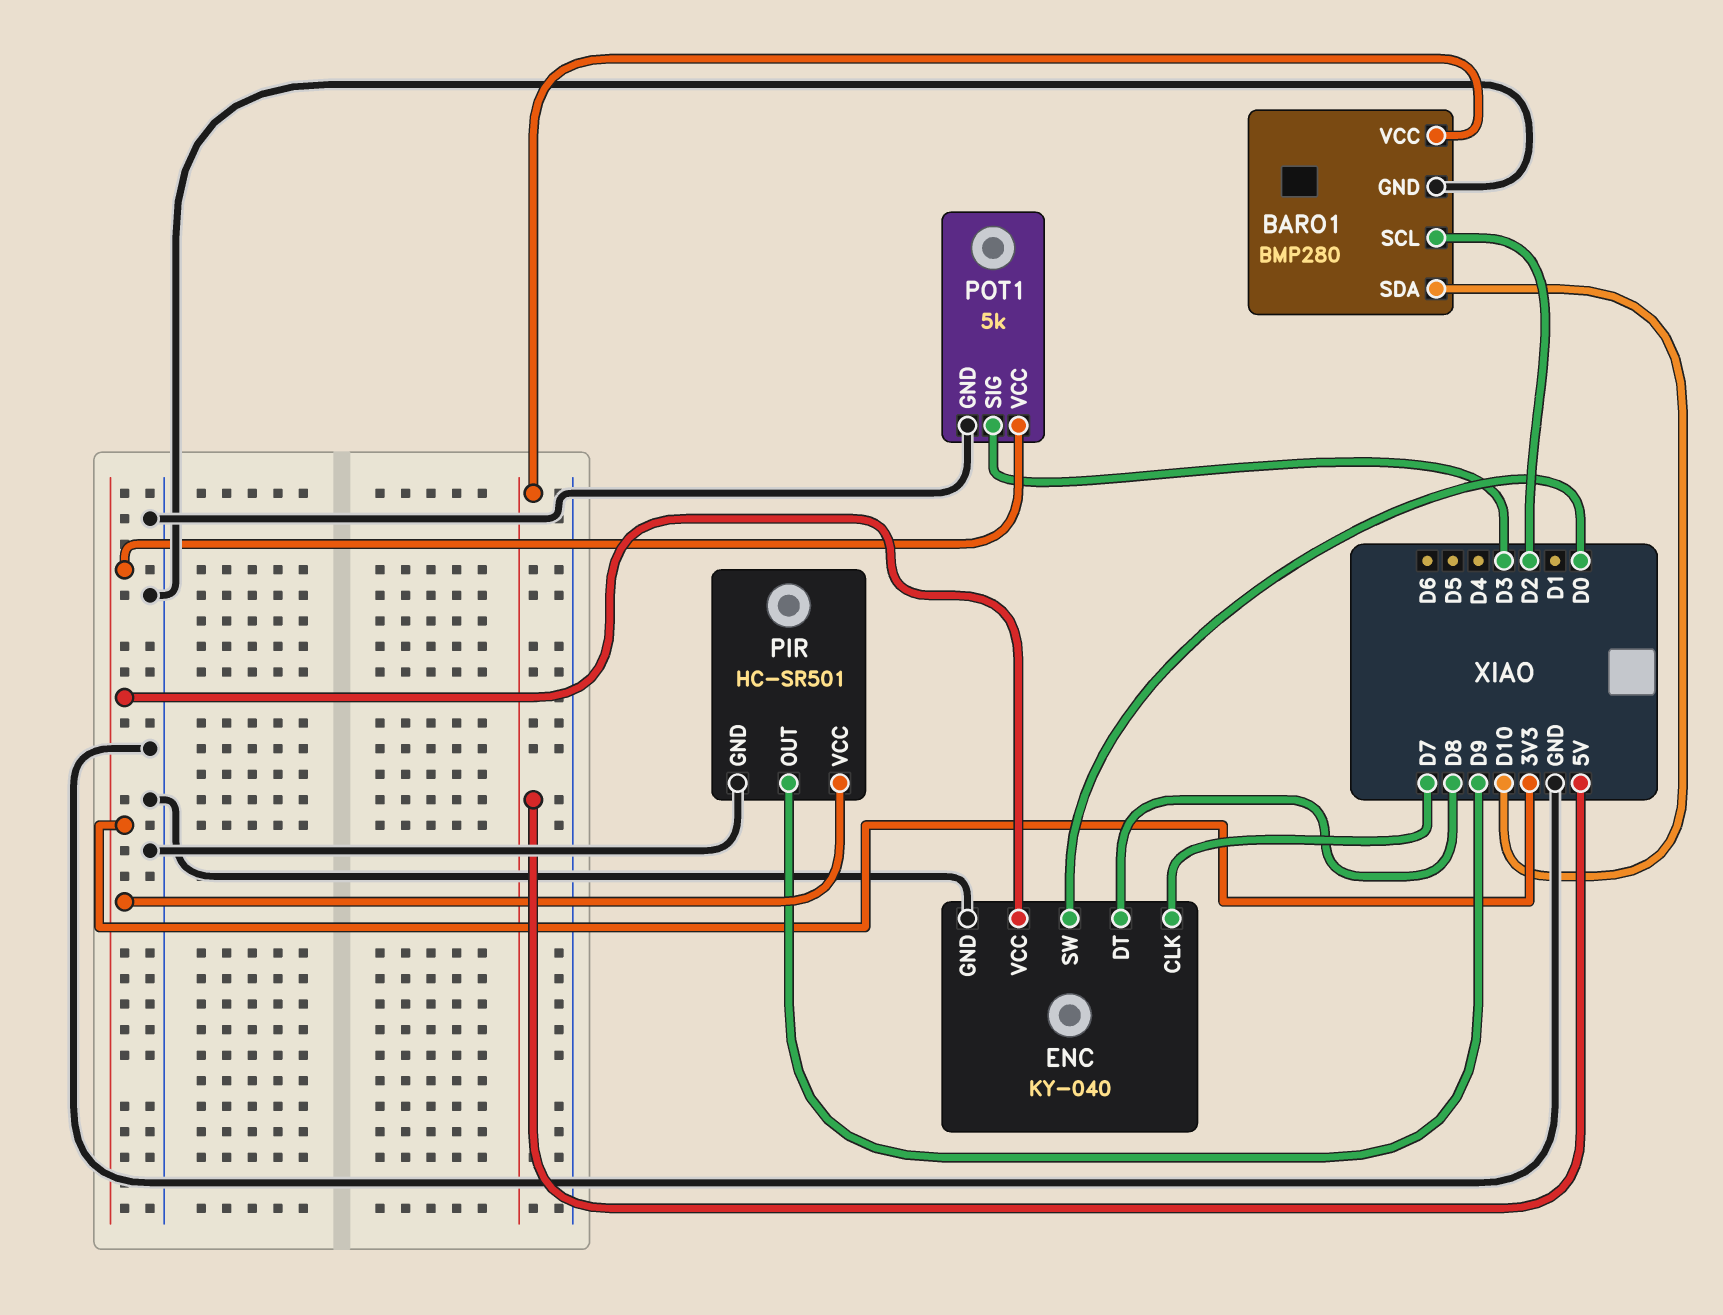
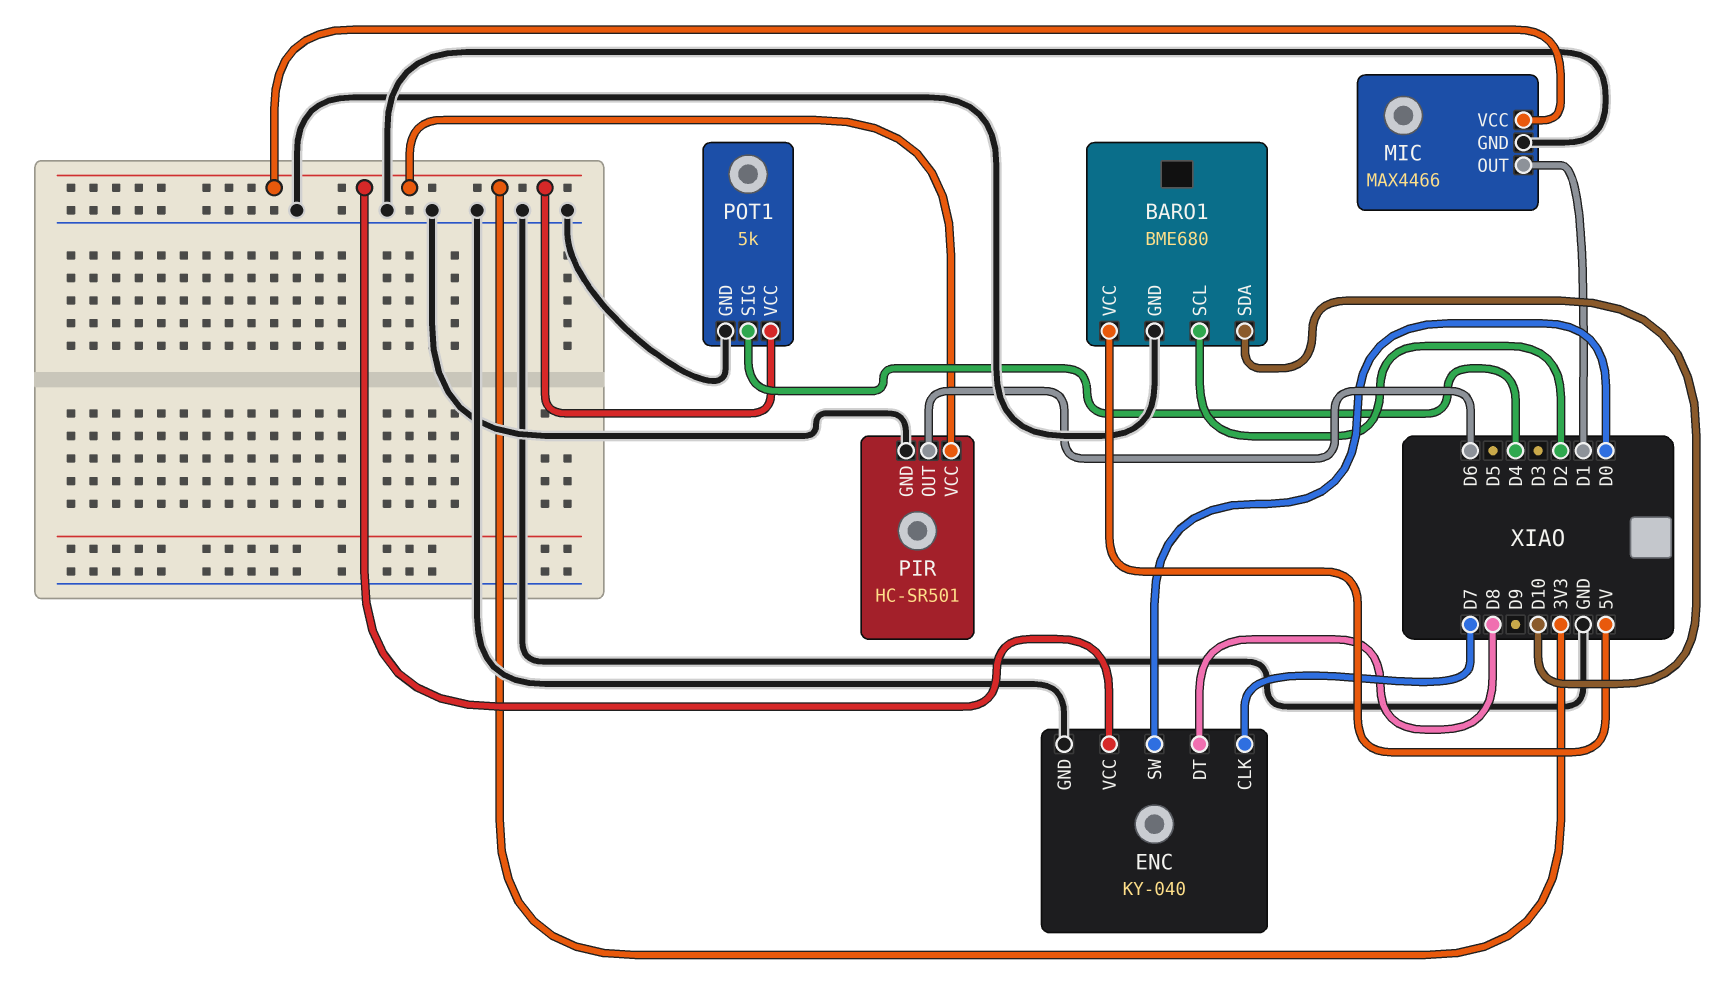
BARO1: BMP280 -> BME680
MIC: none -> MAX4466
MIC pin GND: none -> GND
MIC pin OUT: none -> D1
MIC pin VCC: none -> 3V3
PIR pin OUT: D9 -> D6
POT1 pin SIG: D3 -> D4

